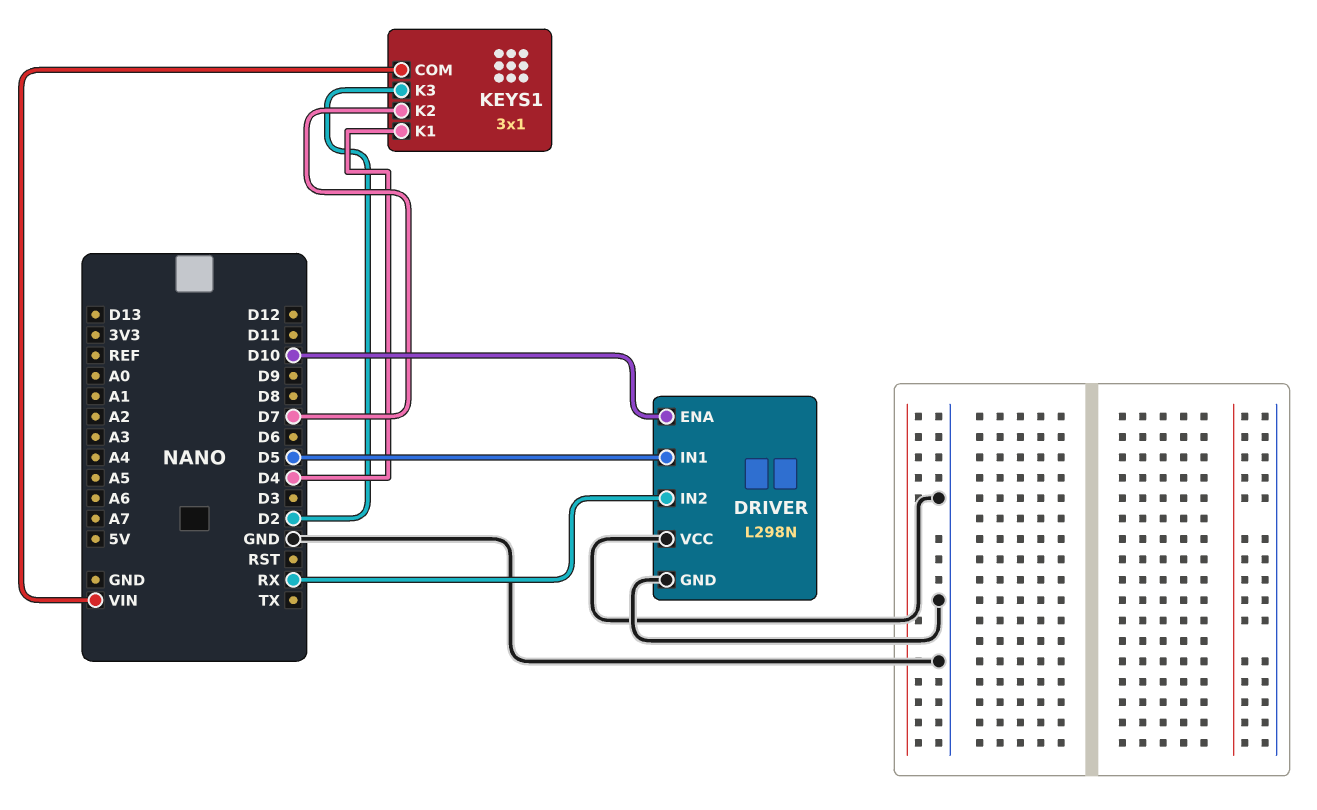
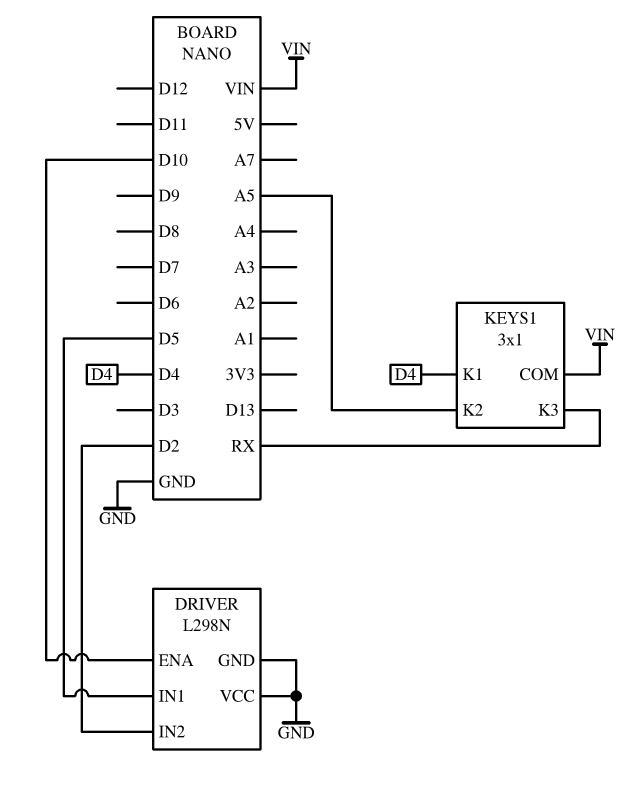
DRIVER pin IN2: RX -> D2
KEYS1 pin K2: D7 -> A5
KEYS1 pin K3: D2 -> RX

